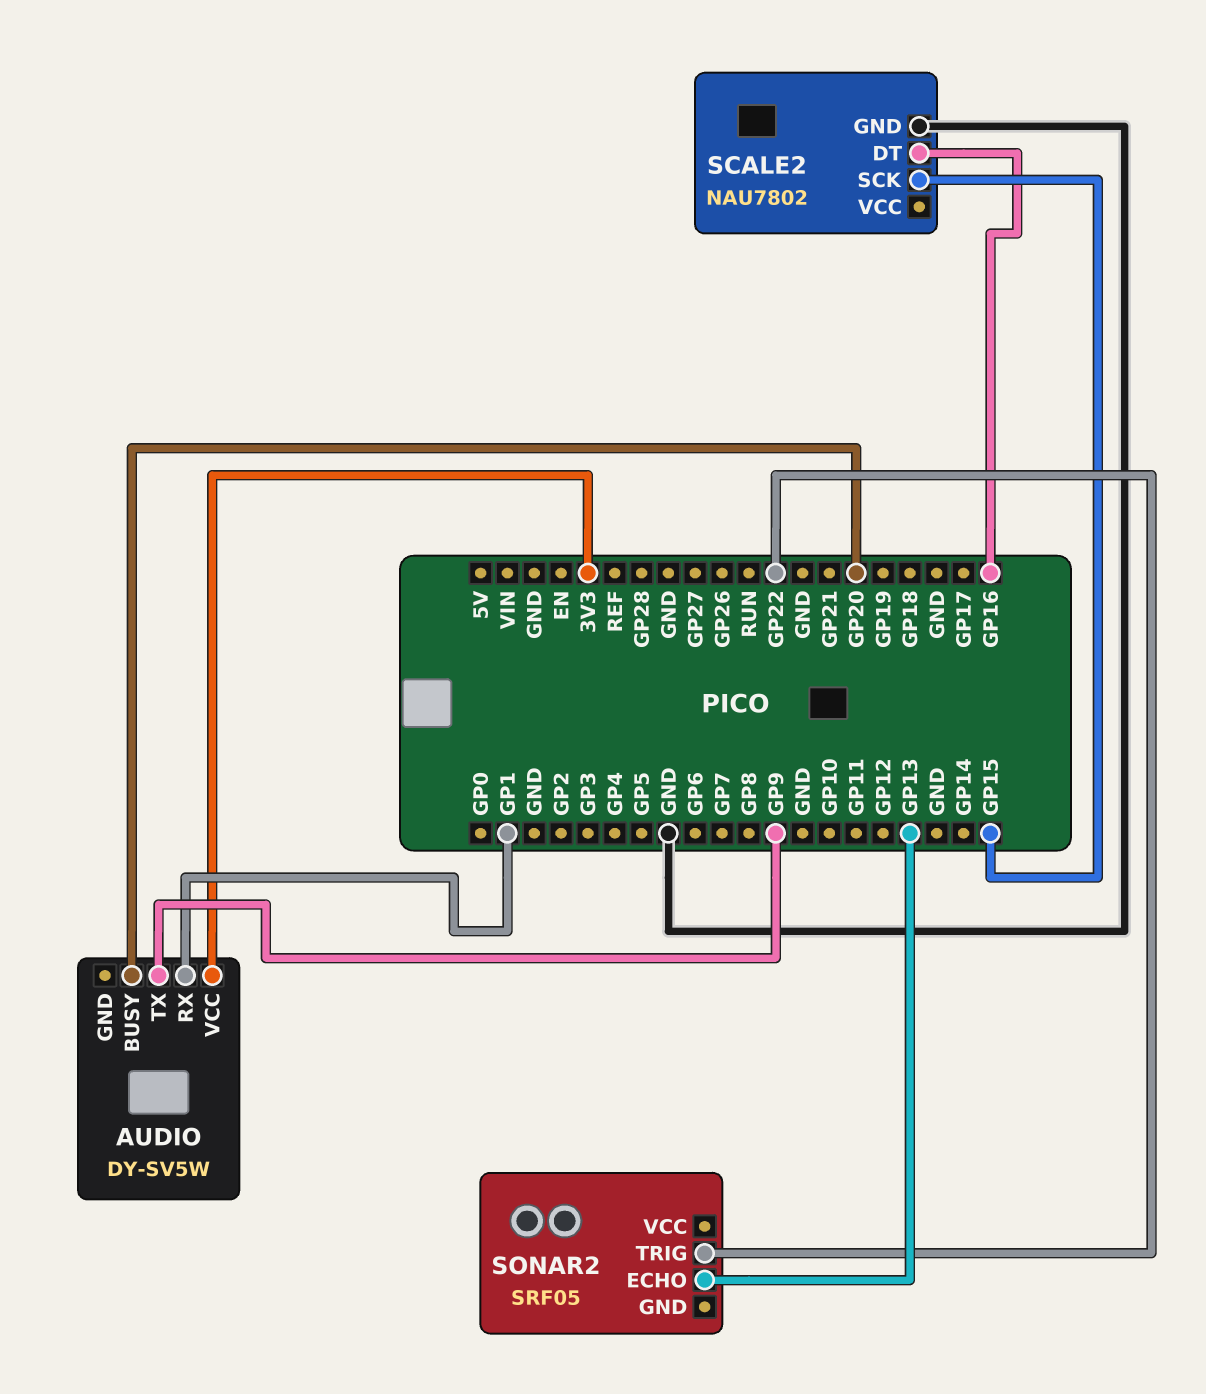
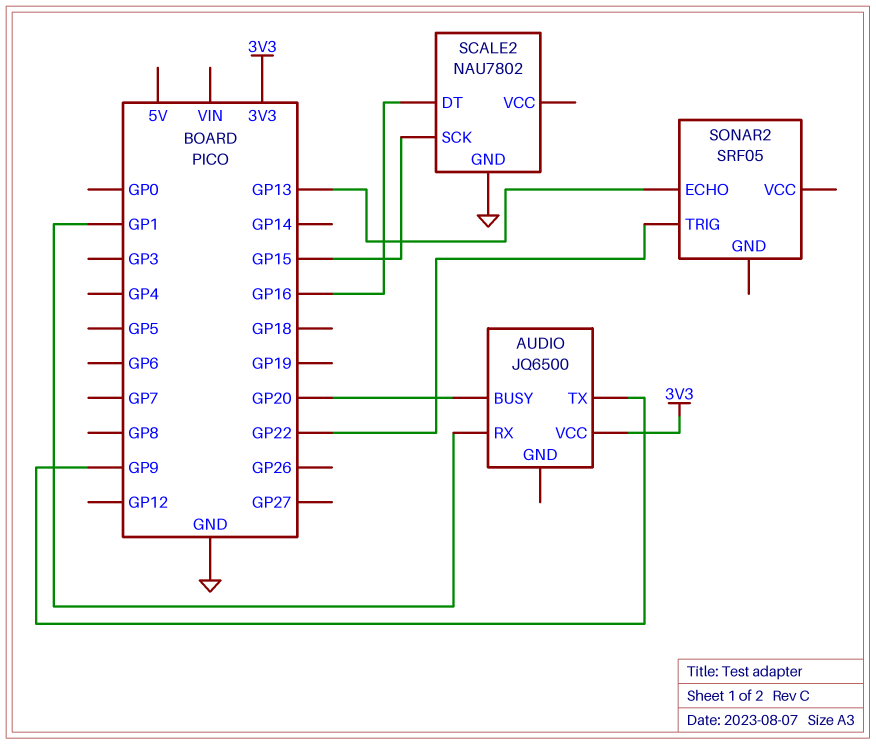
AUDIO: DY-SV5W -> JQ6500

